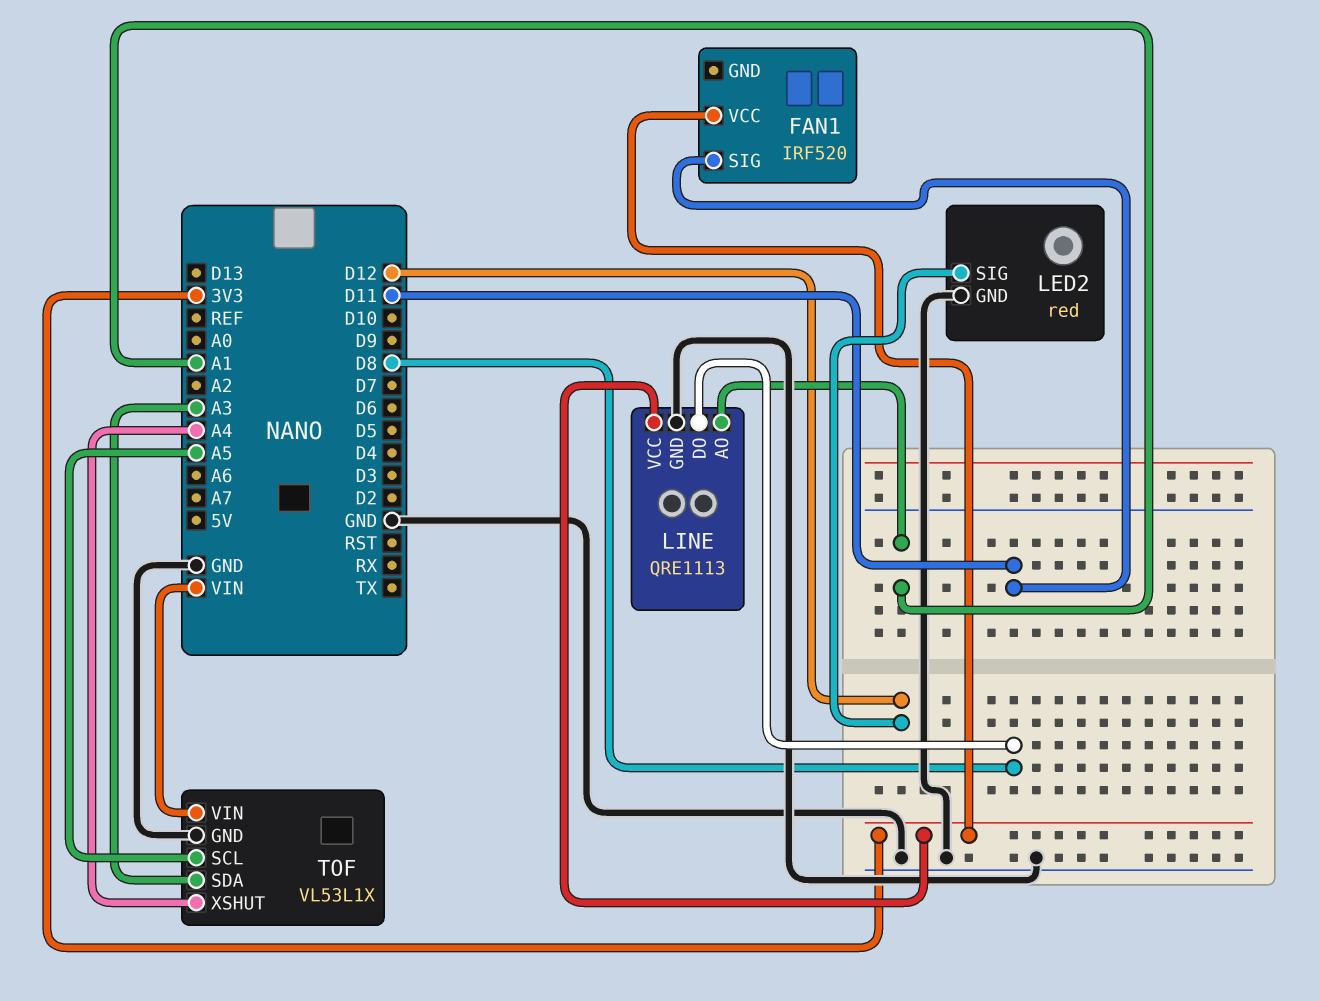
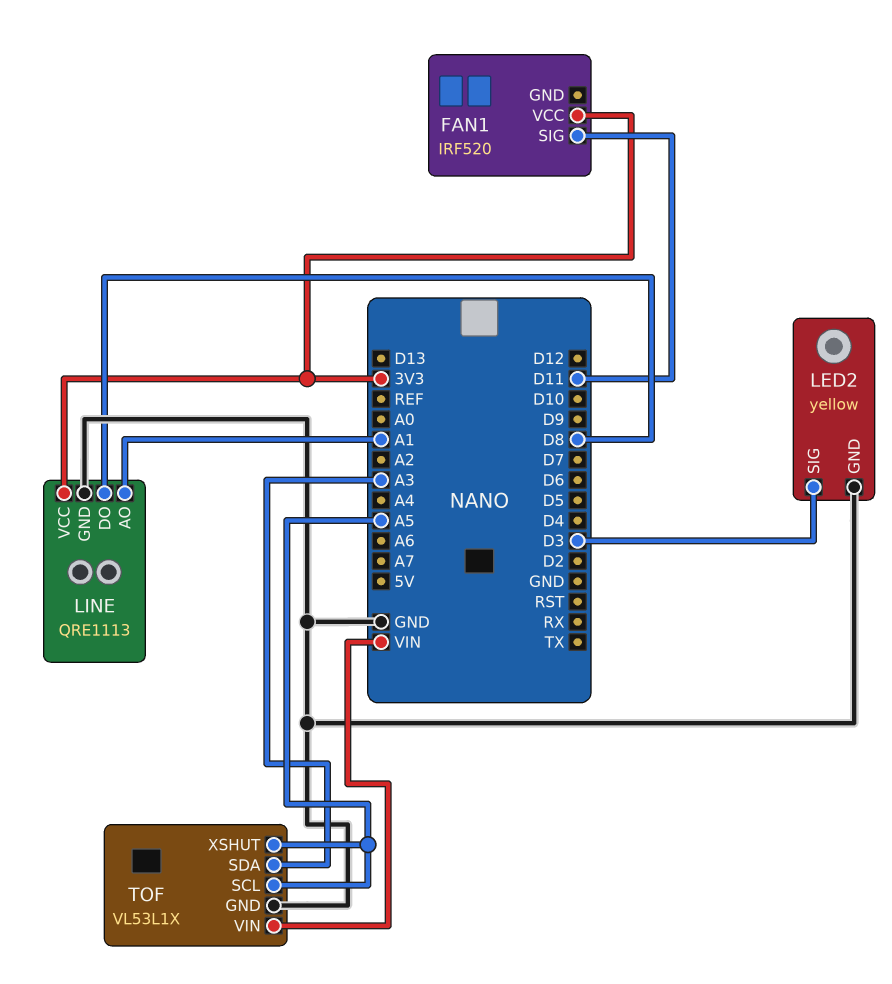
LED2: red -> yellow
LED2 pin SIG: D12 -> D3
TOF pin XSHUT: A4 -> A5

